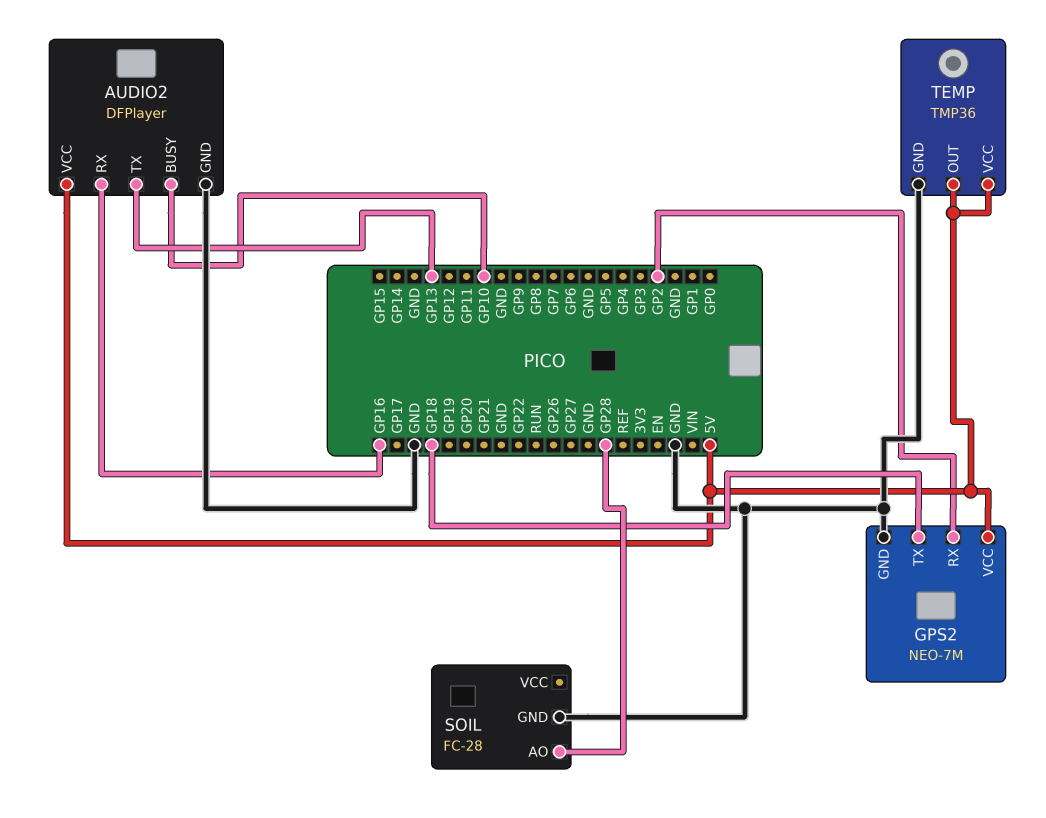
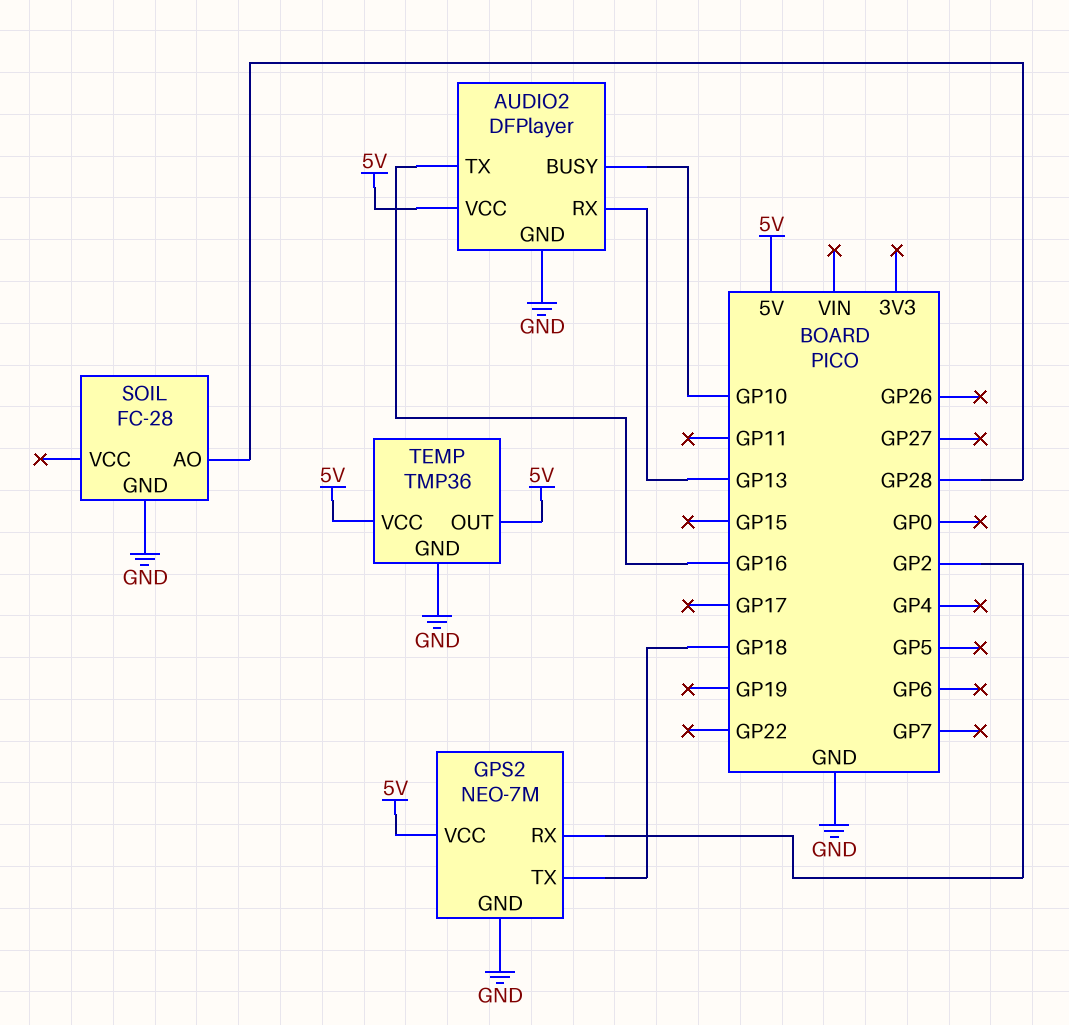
AUDIO2 pin RX: GP16 -> GP13
AUDIO2 pin TX: GP13 -> GP16

